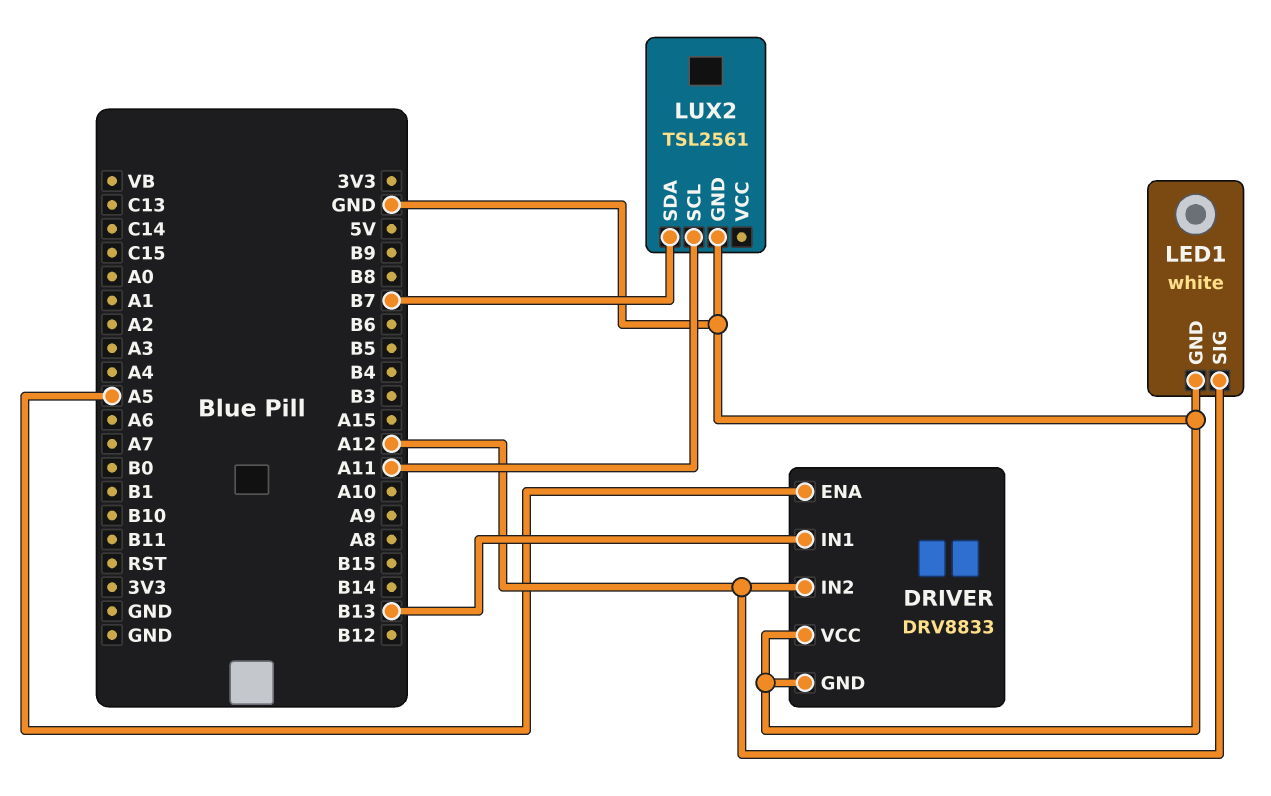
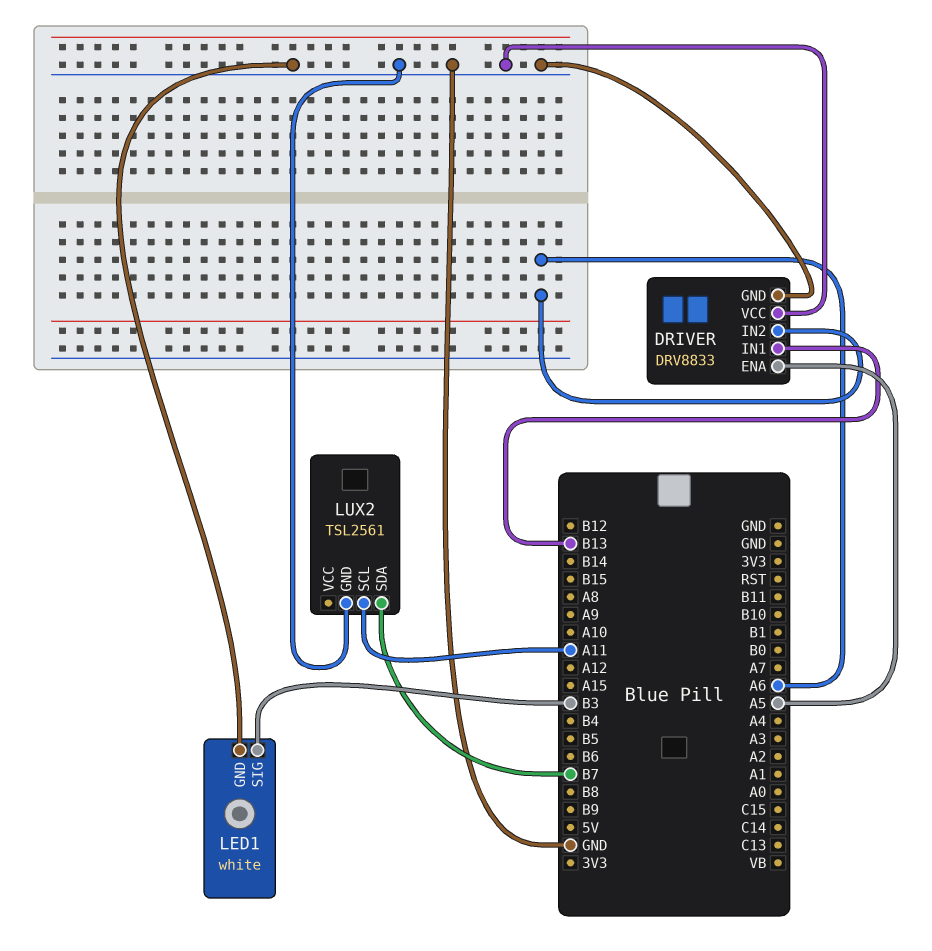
DRIVER pin IN2: A12 -> A6
LED1 pin SIG: A12 -> B3

